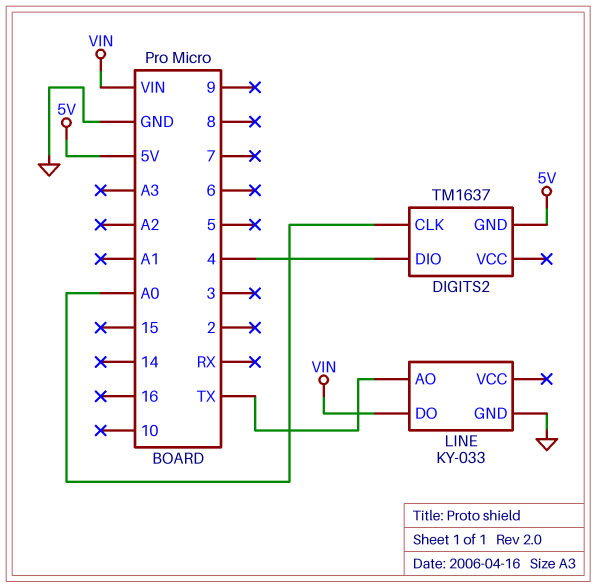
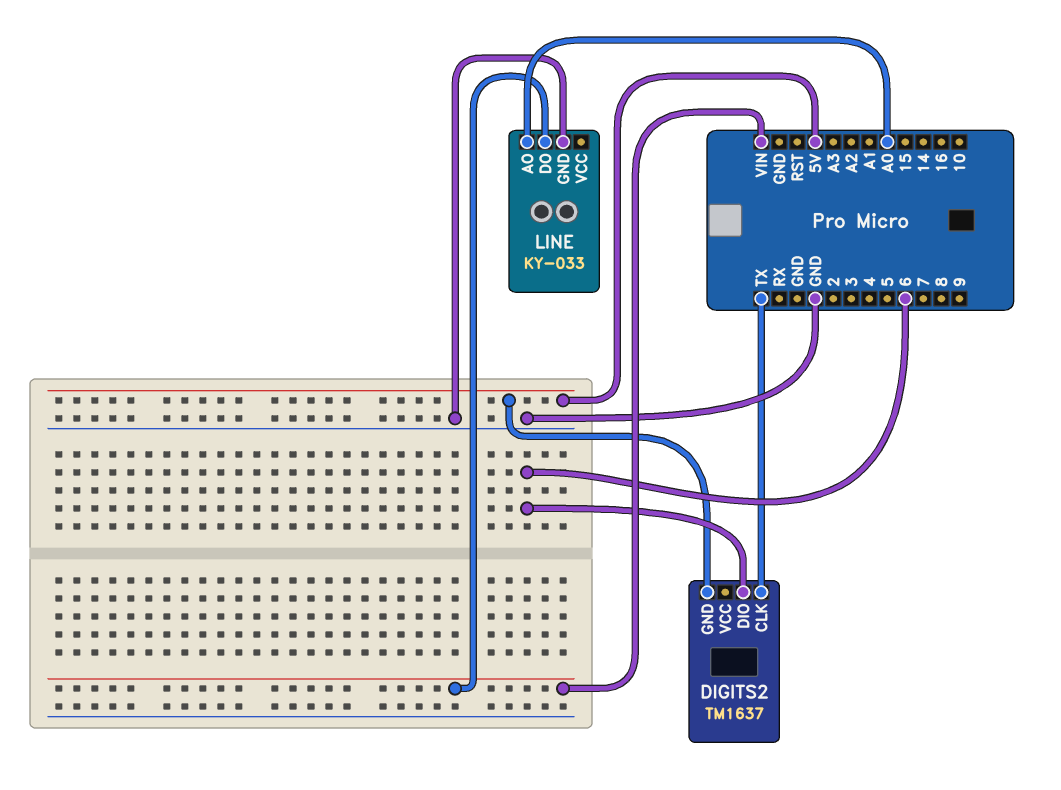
DIGITS2 pin CLK: A0 -> TX
DIGITS2 pin DIO: 4 -> 6
LINE pin AO: TX -> A0

